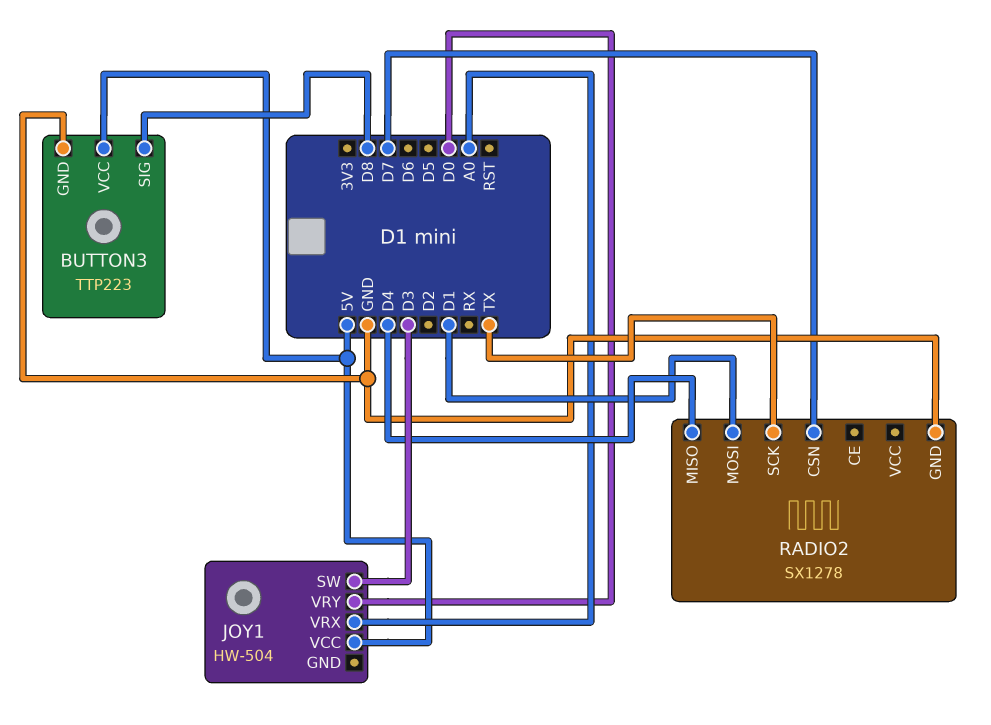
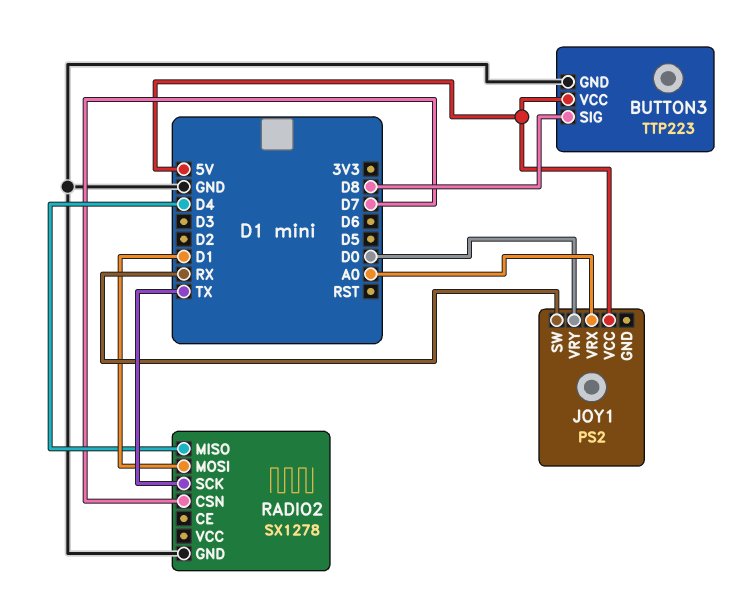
JOY1: HW-504 -> PS2
JOY1 pin SW: D3 -> RX

